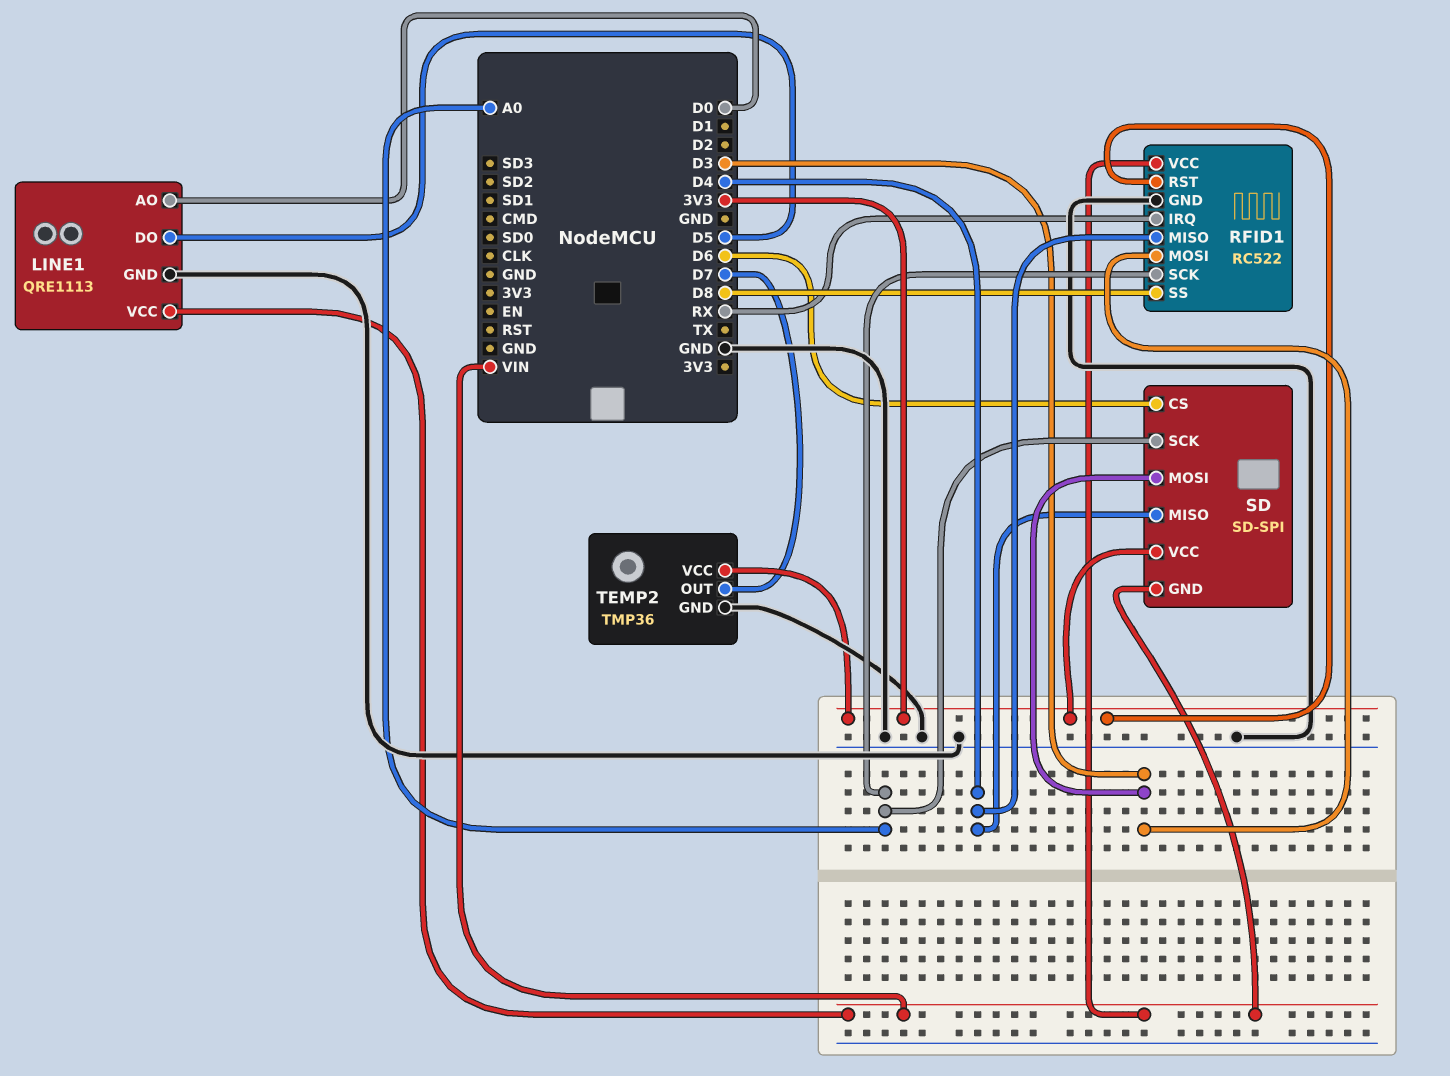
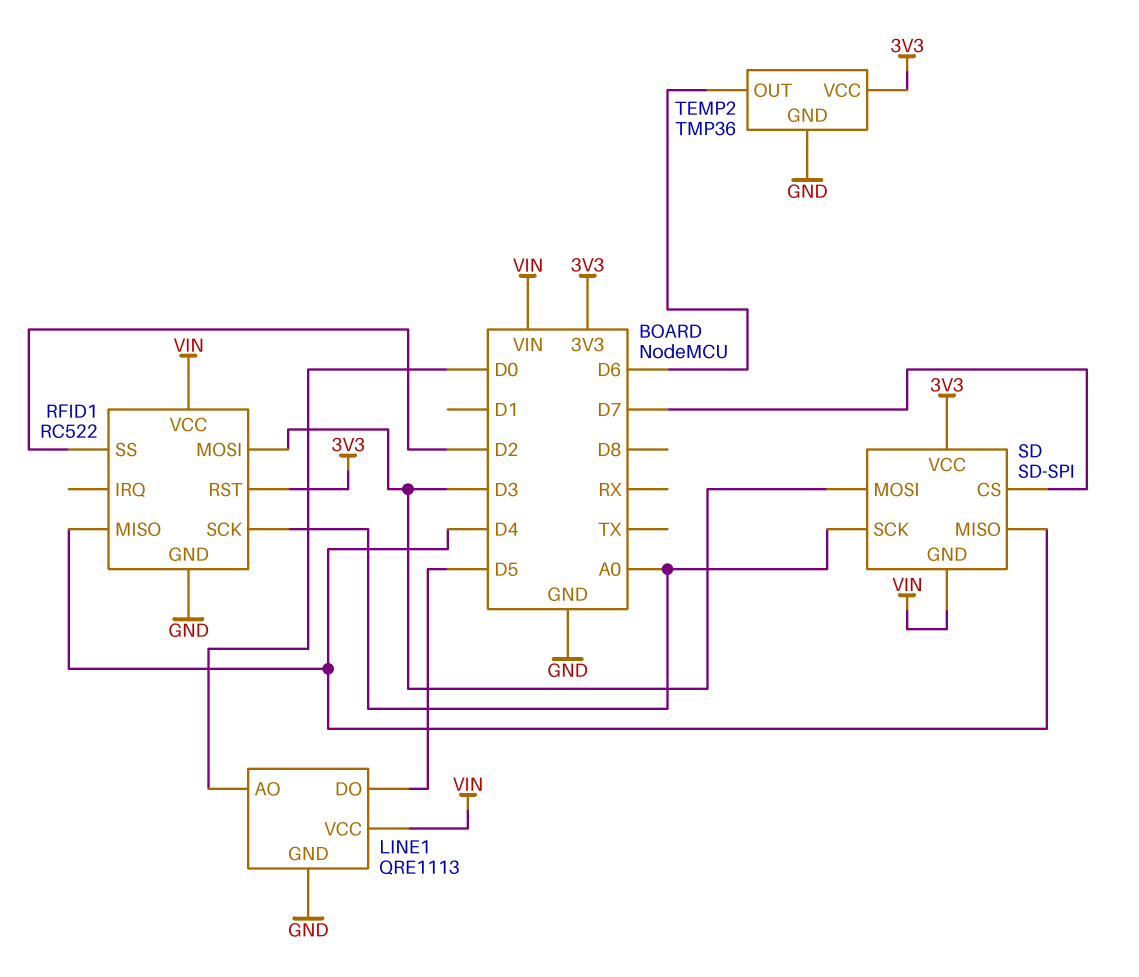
RFID1 pin IRQ: RX -> none
RFID1 pin SS: D8 -> D2
SD pin CS: D6 -> D7
TEMP2 pin OUT: D7 -> D6

